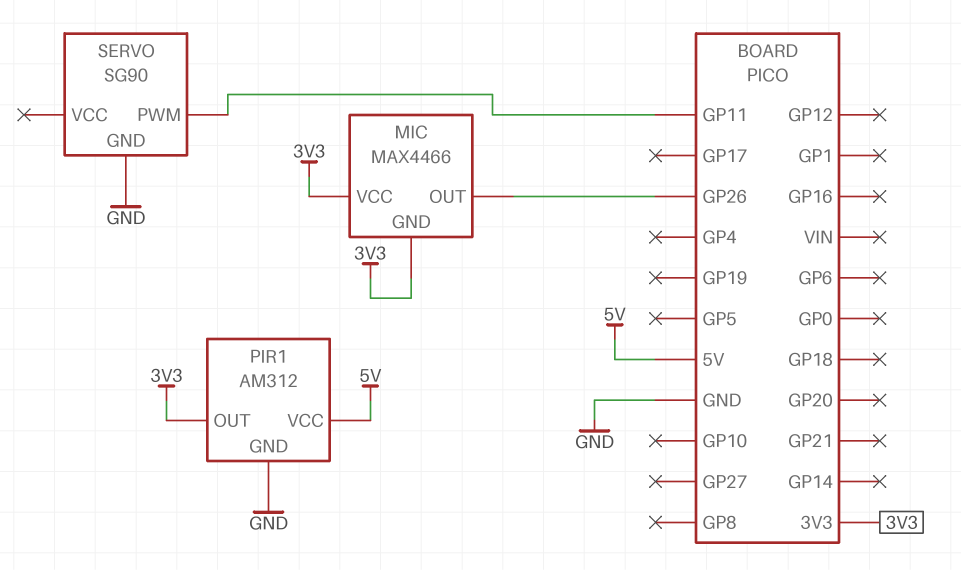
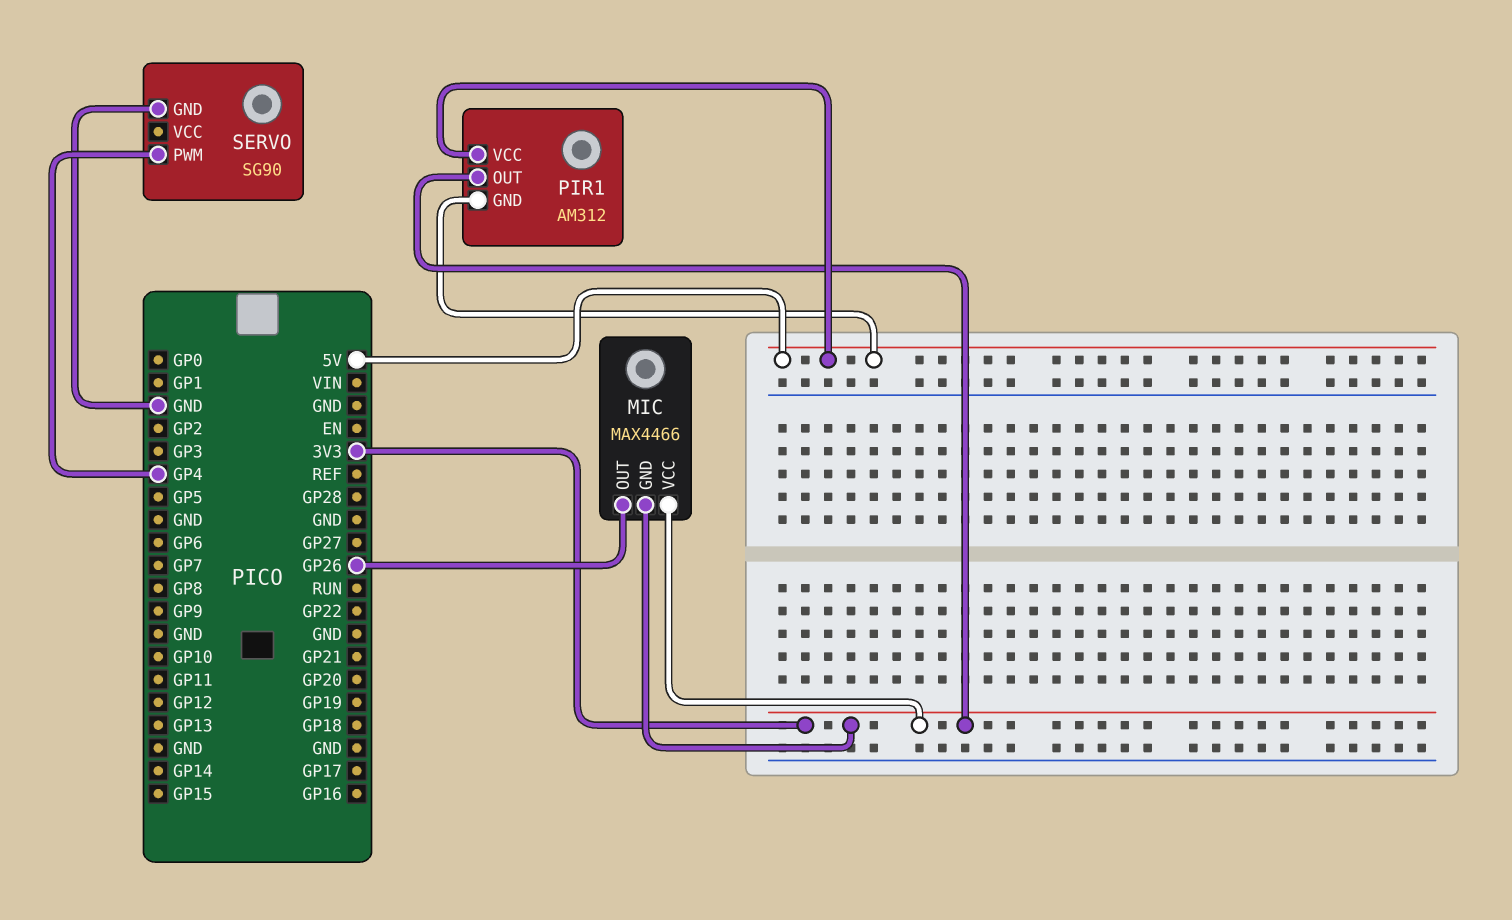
PIR1 pin GND: GND -> 5V
SERVO pin PWM: GP11 -> GP4

